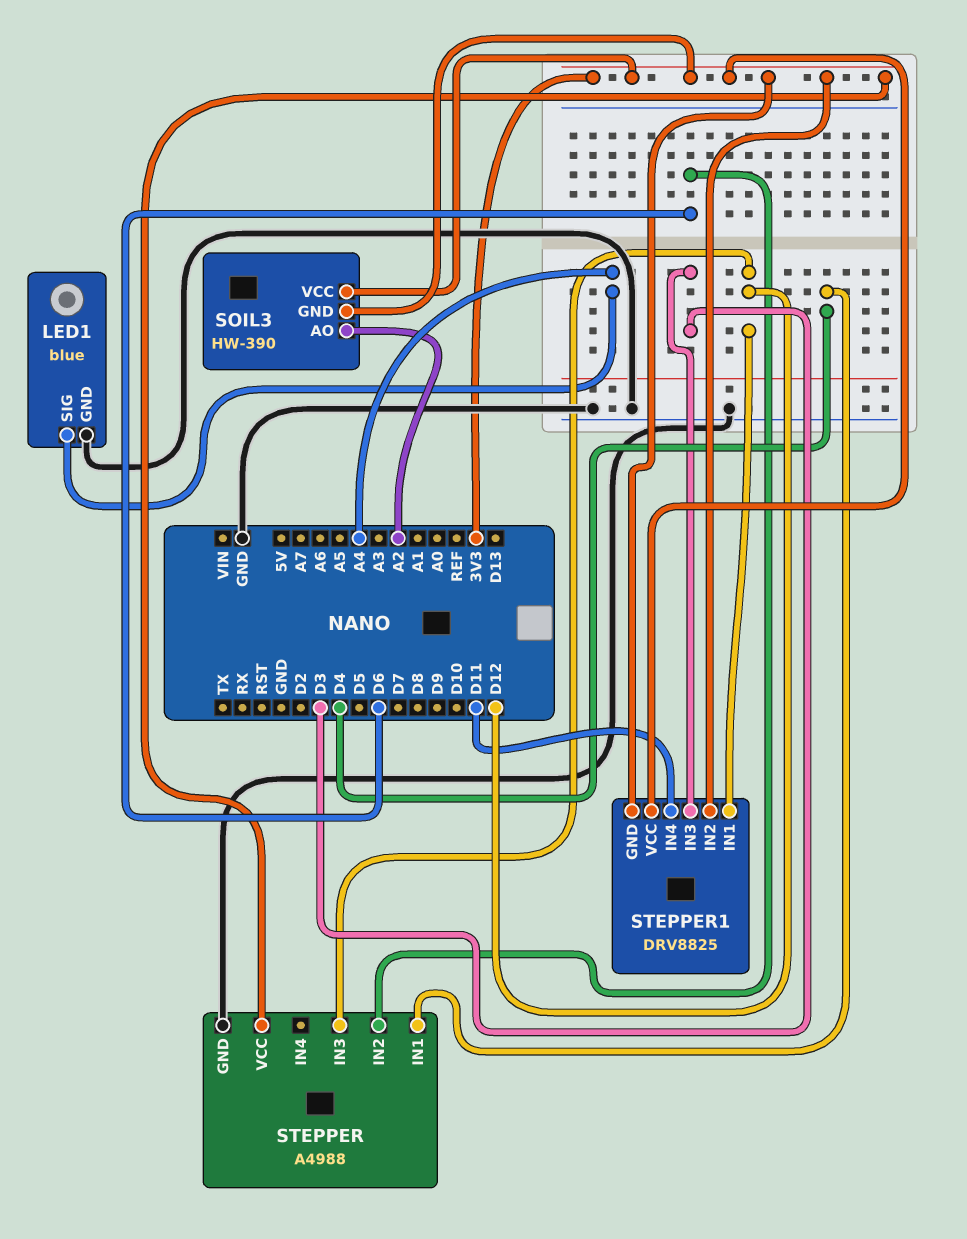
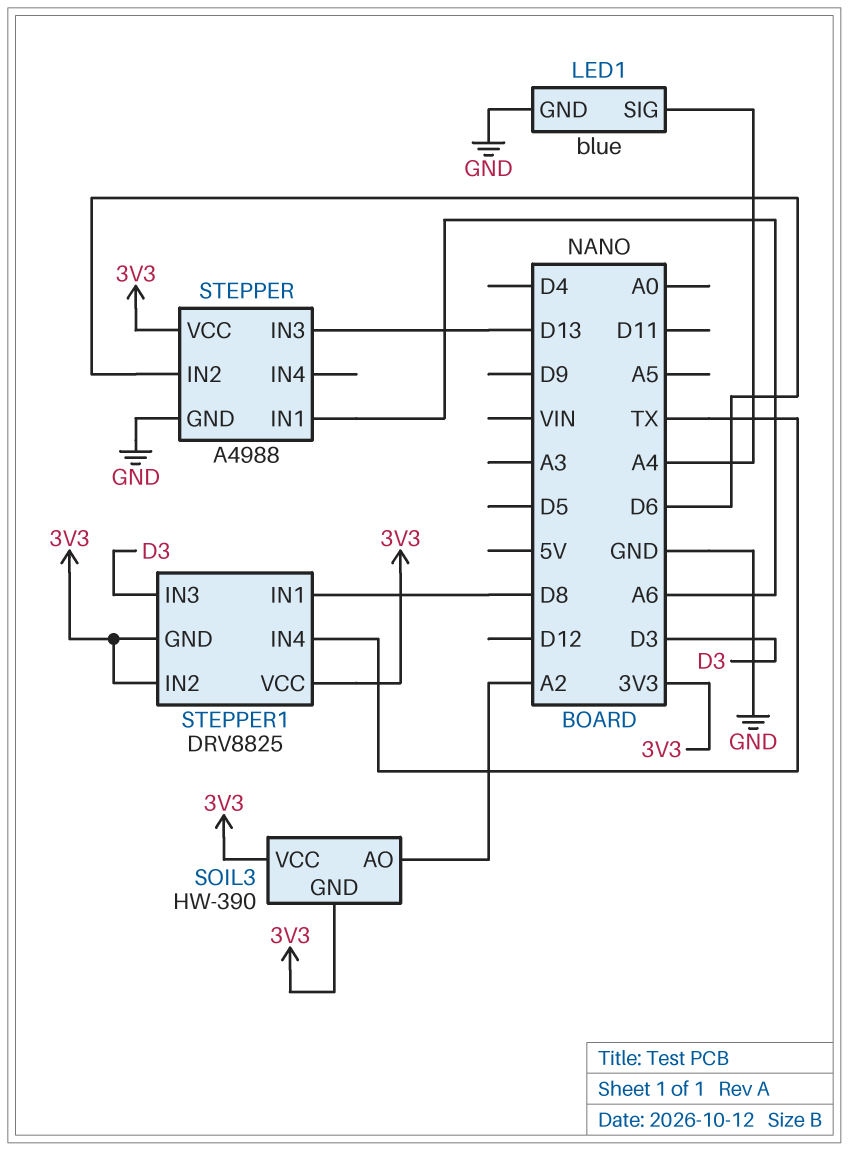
STEPPER pin IN1: D4 -> A6
STEPPER pin IN3: D12 -> D13
STEPPER1 pin IN1: D12 -> D8
STEPPER1 pin IN4: D11 -> TX

